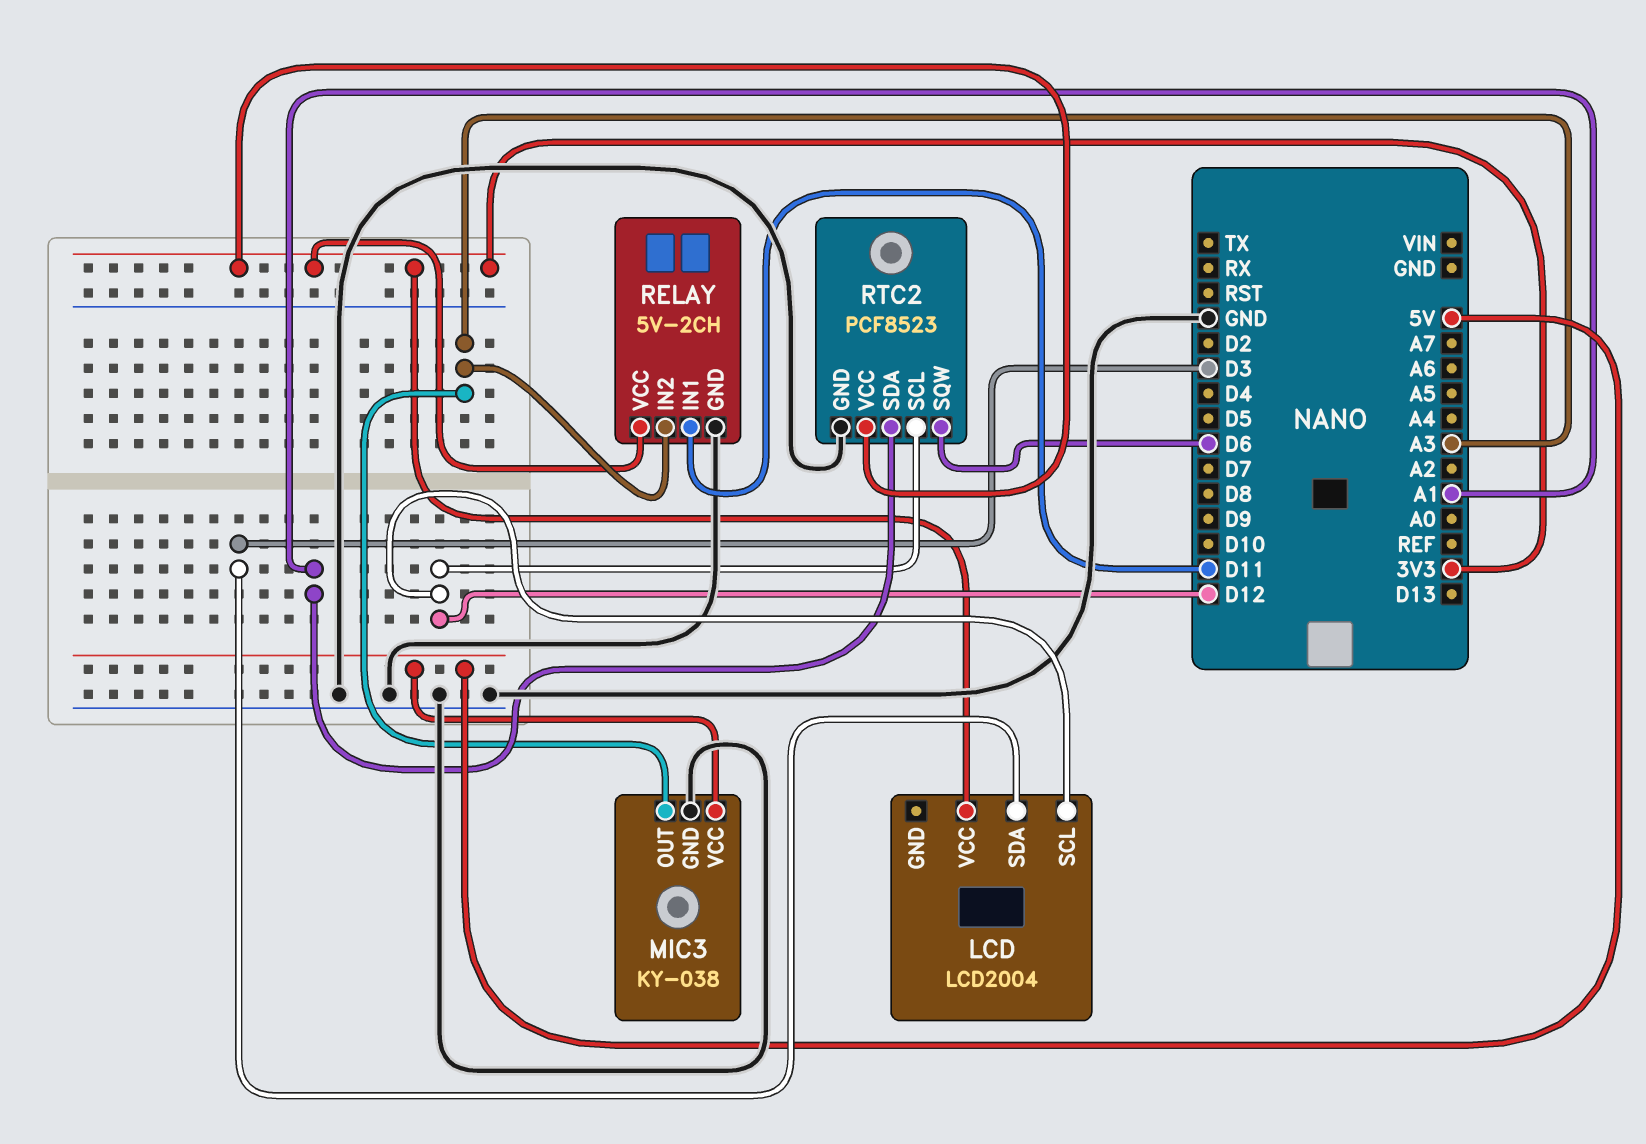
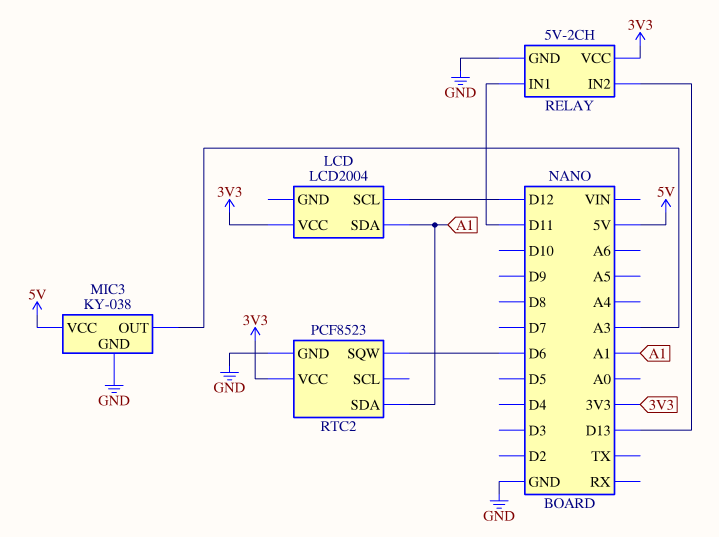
LCD pin SDA: D3 -> A1
RELAY pin IN2: A3 -> D13
RTC2 pin SCL: D12 -> none

